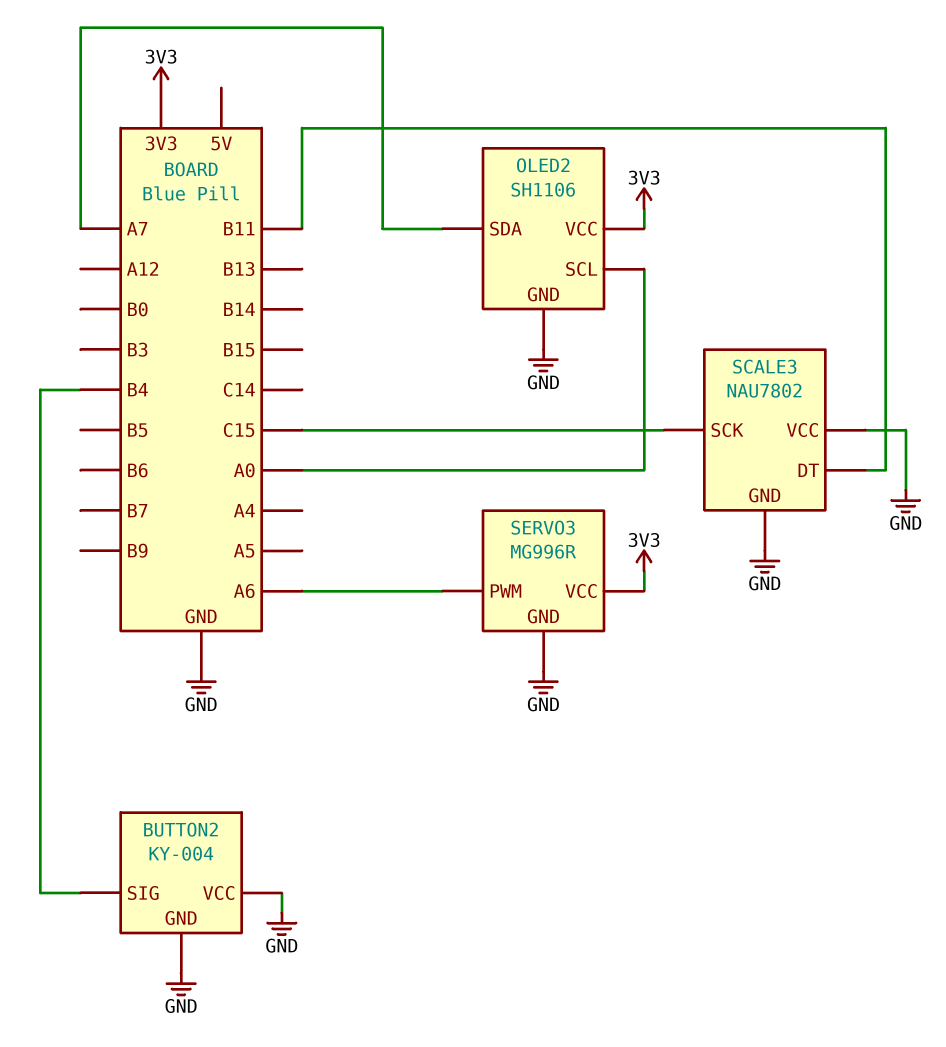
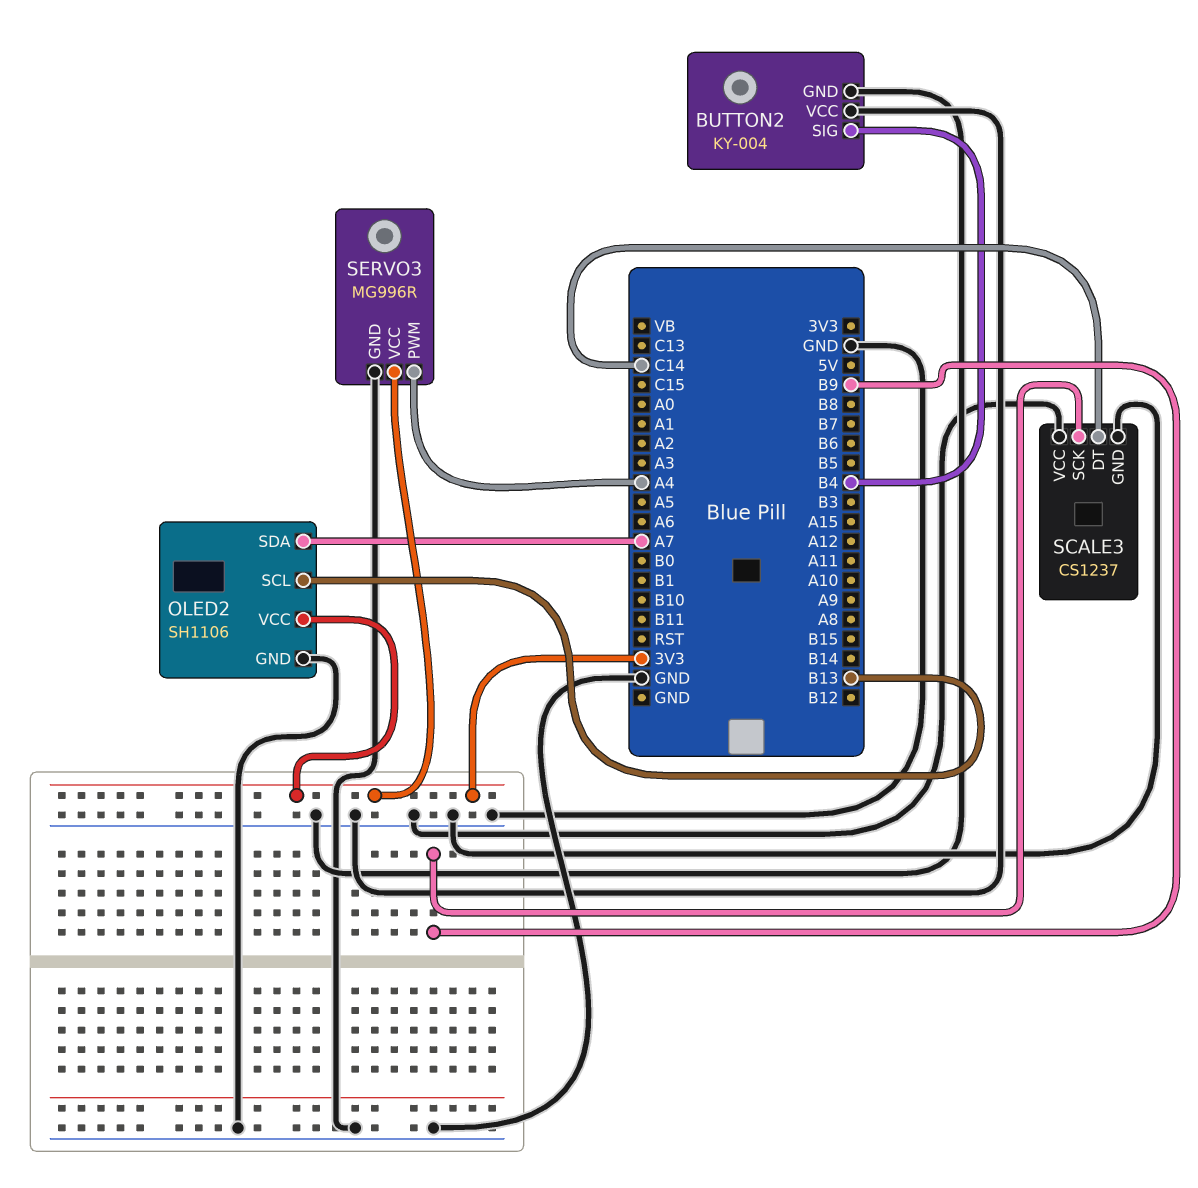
OLED2 pin SCL: A0 -> B13
SCALE3: NAU7802 -> CS1237
SCALE3 pin DT: B11 -> C14
SCALE3 pin SCK: C15 -> B9
SERVO3 pin PWM: A6 -> A4

